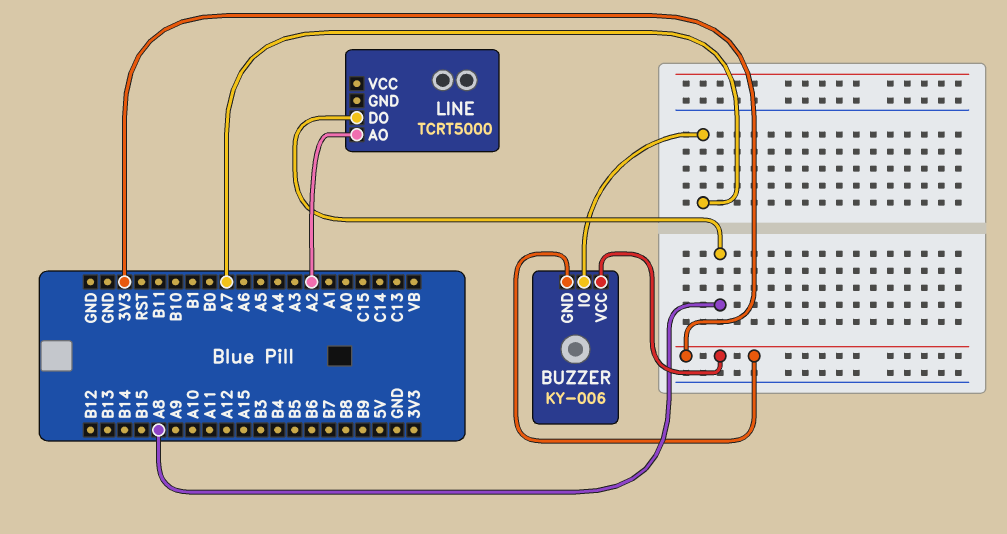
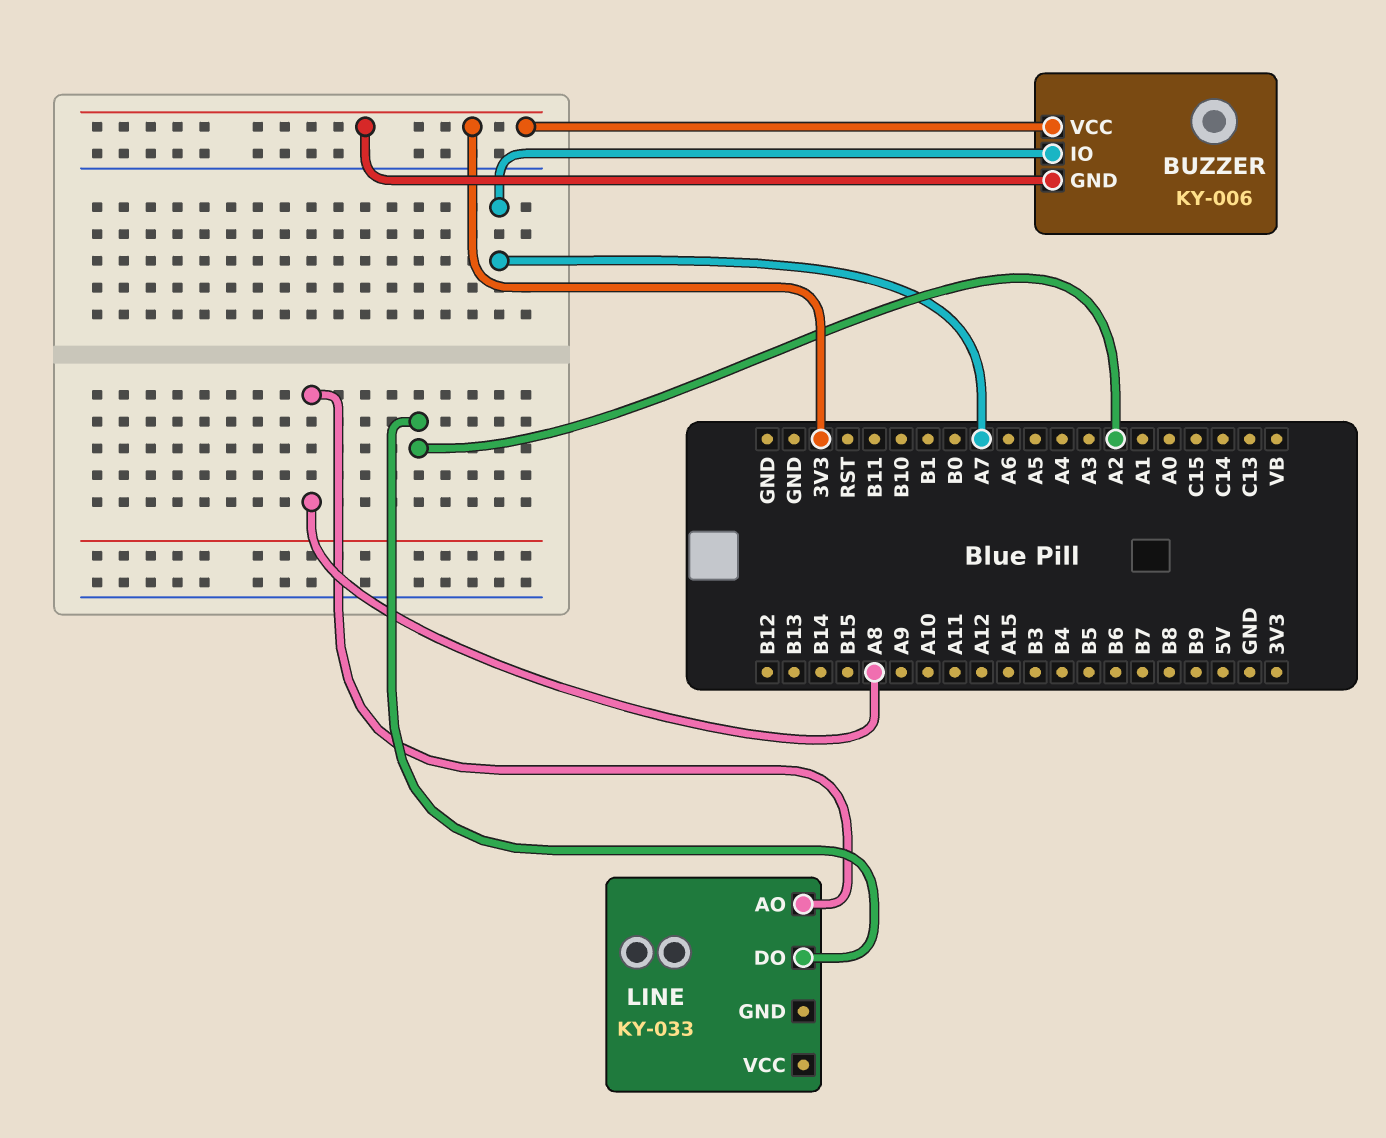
LINE: TCRT5000 -> KY-033
LINE pin AO: A2 -> A8
LINE pin DO: A8 -> A2

